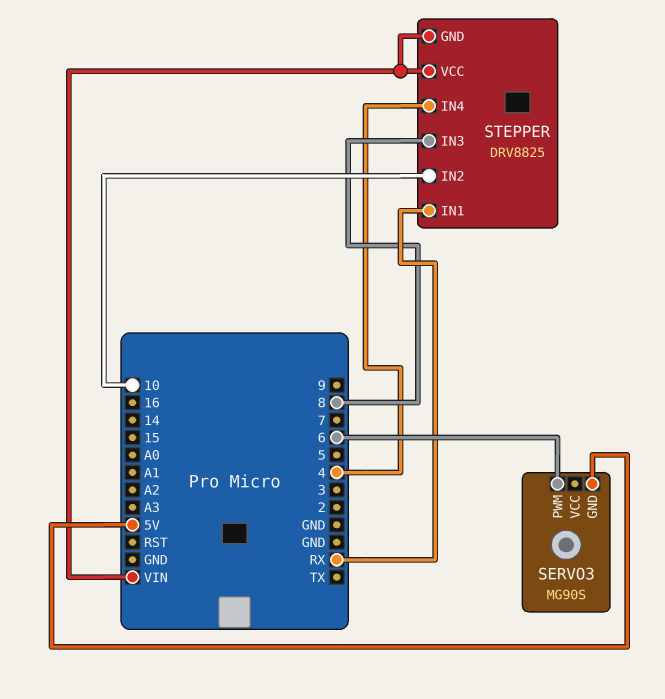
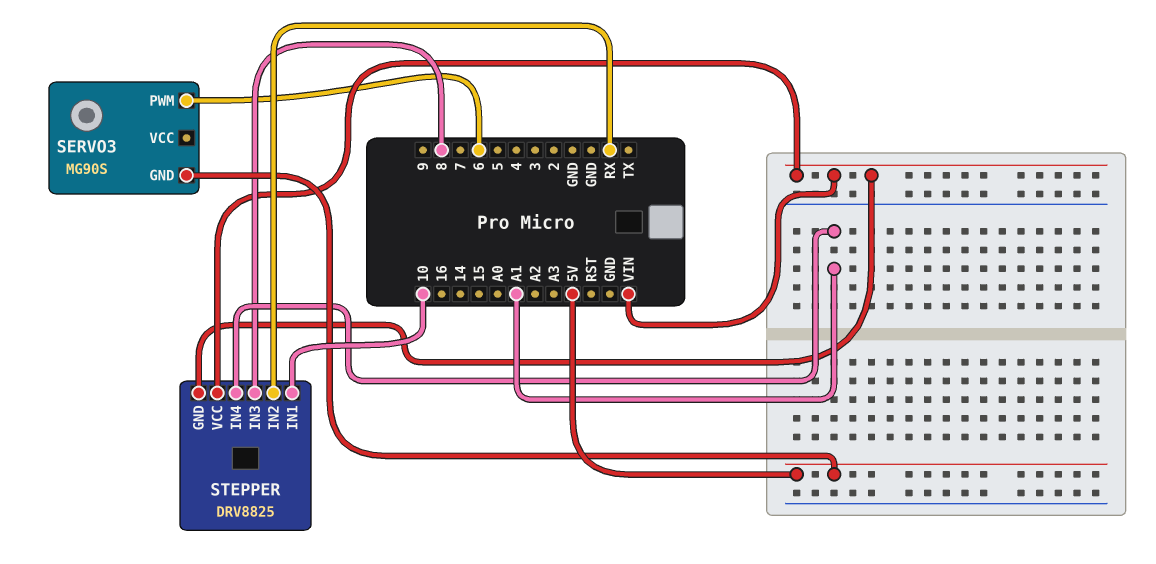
STEPPER pin IN1: RX -> 10
STEPPER pin IN2: 10 -> RX
STEPPER pin IN4: 4 -> A1

